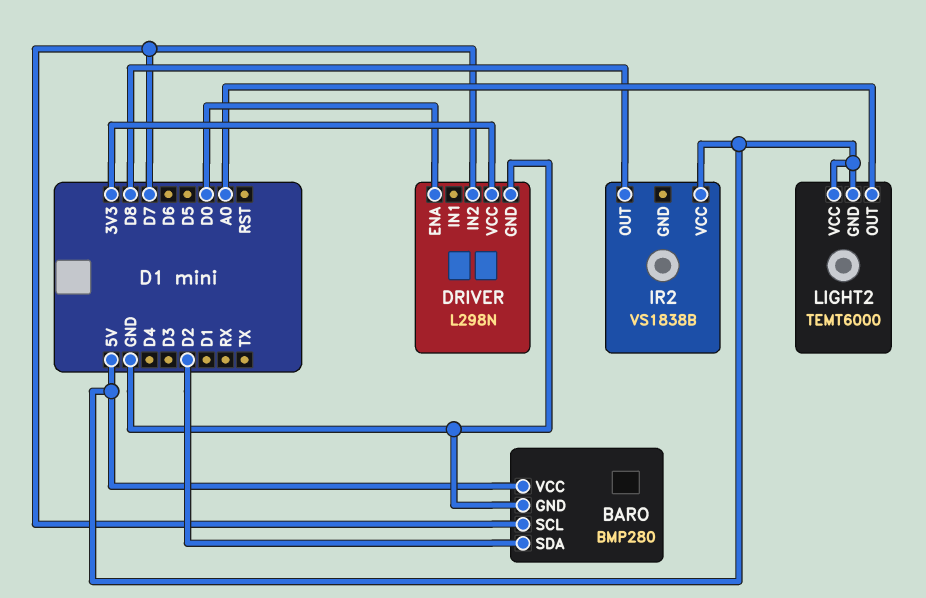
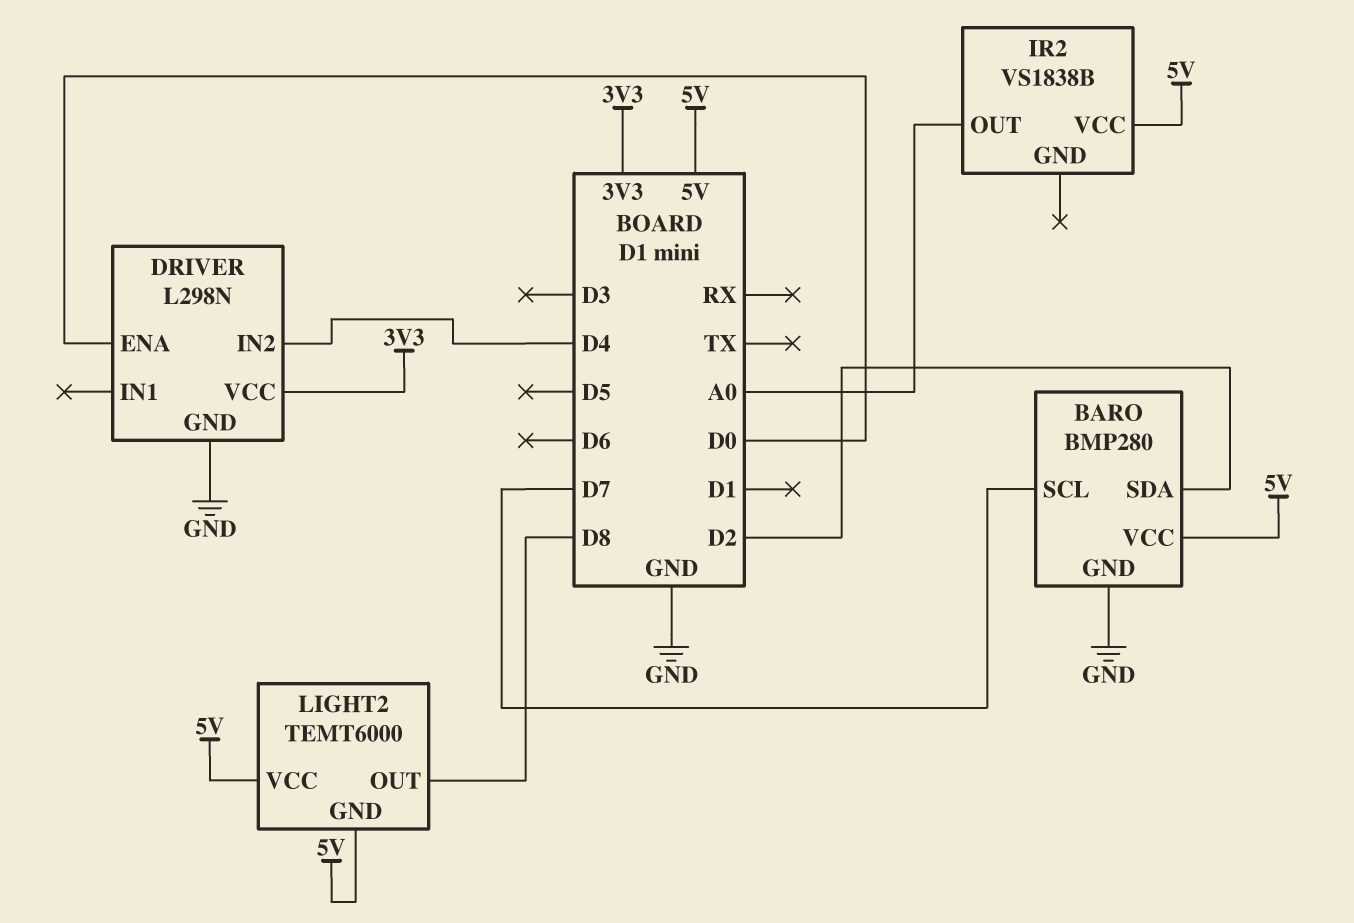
DRIVER pin IN2: D7 -> D4
IR2 pin OUT: D8 -> A0
LIGHT2 pin OUT: A0 -> D8

